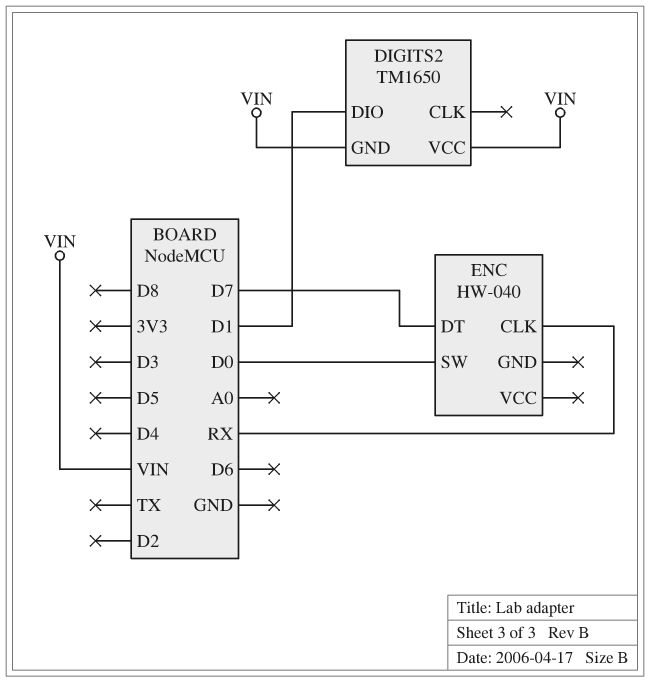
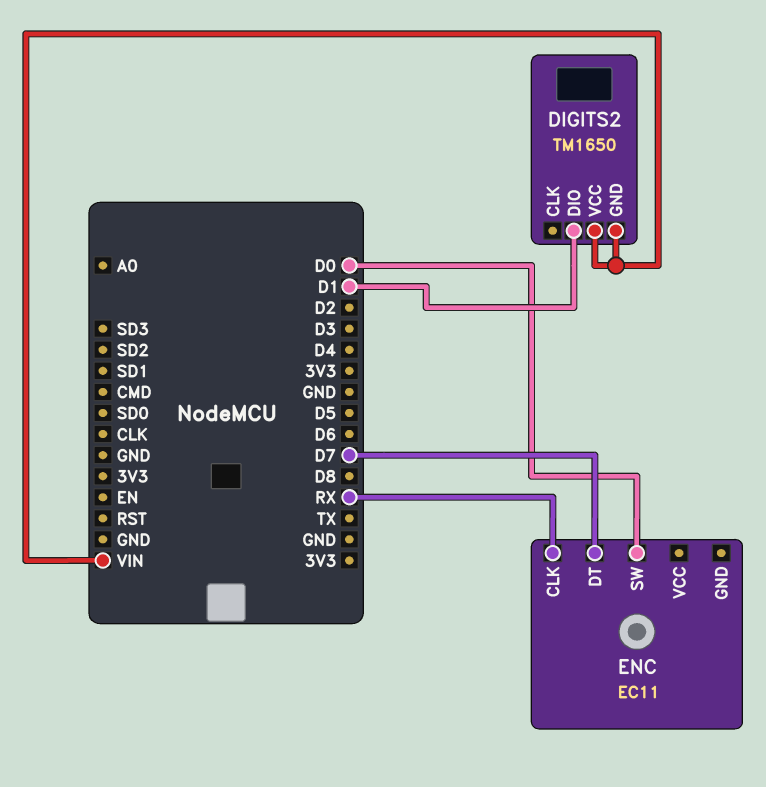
ENC: HW-040 -> EC11

